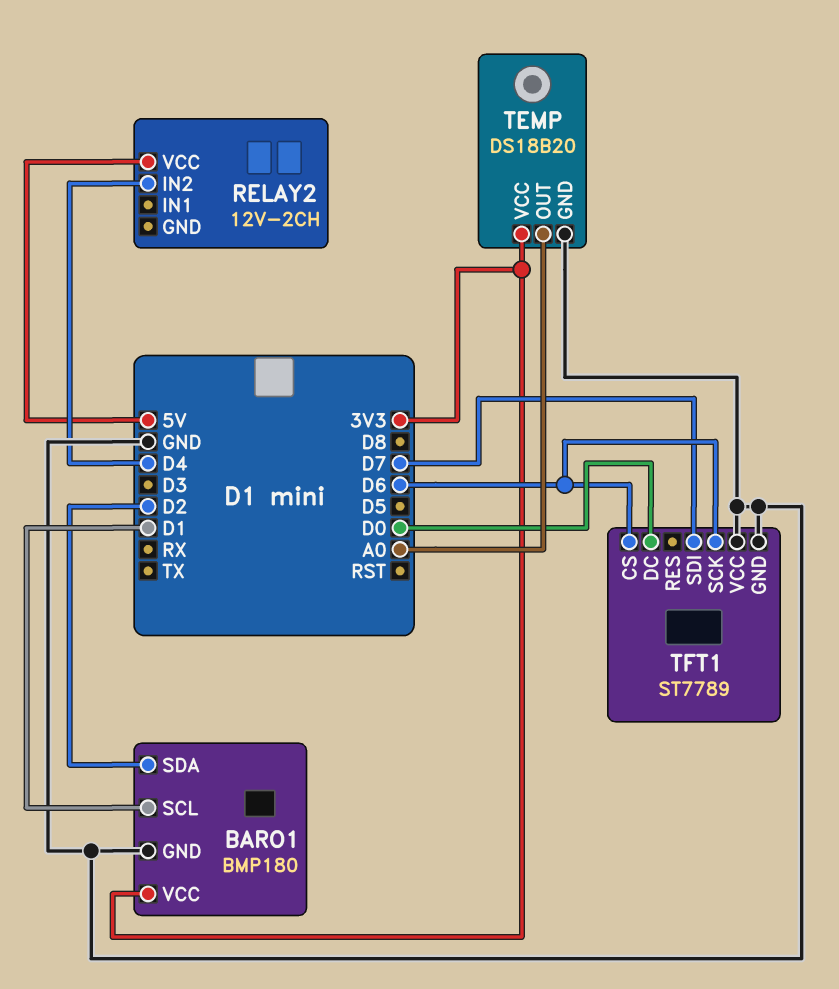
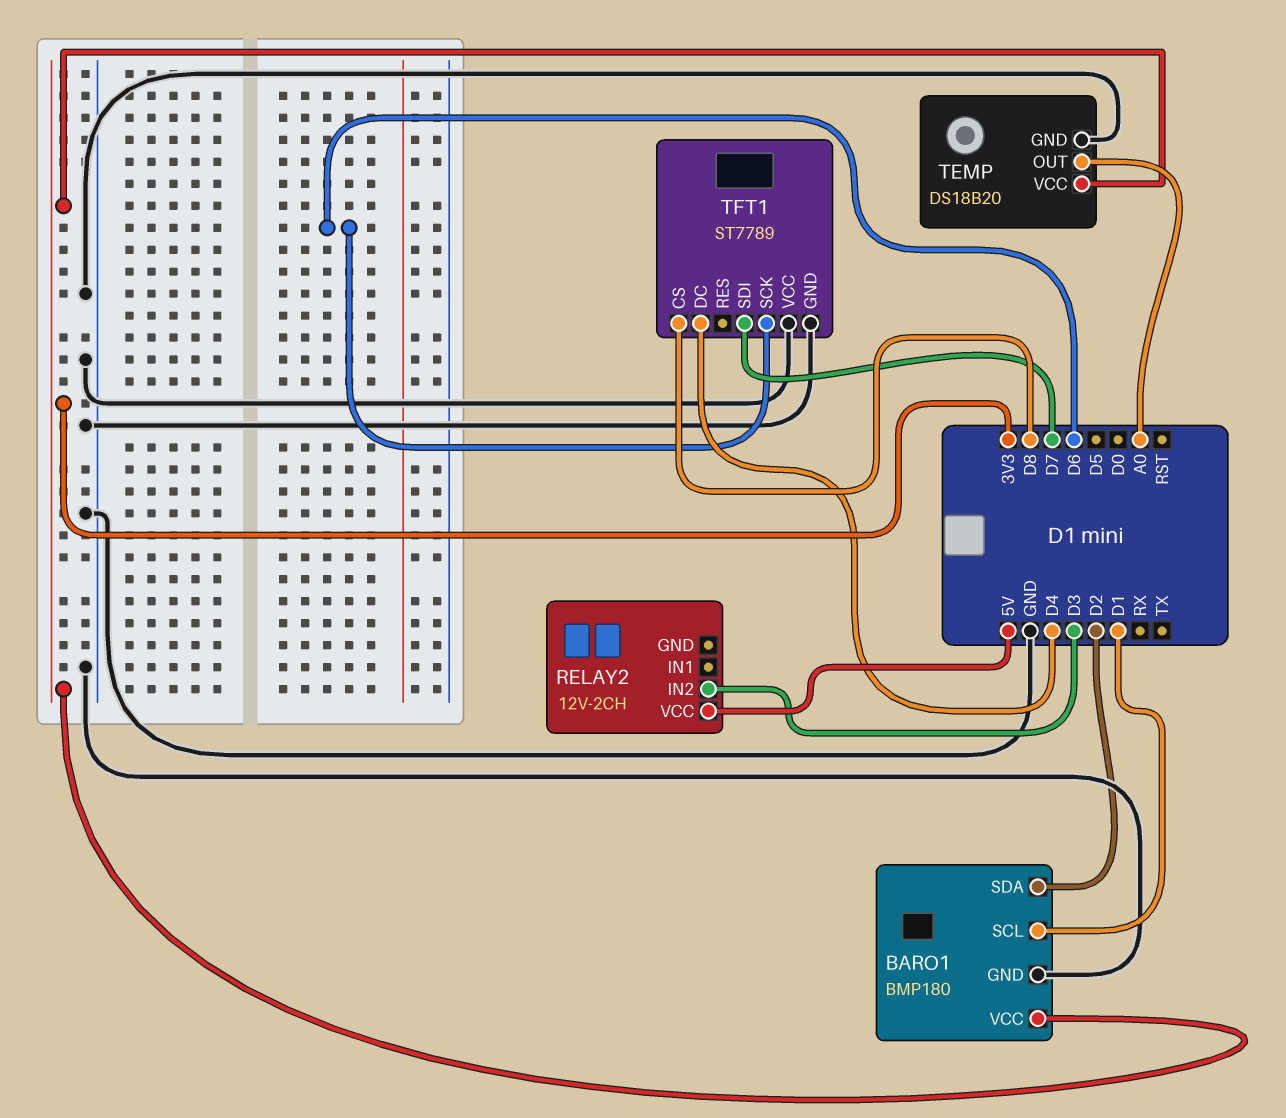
RELAY2 pin IN2: D4 -> D3
TFT1 pin CS: D6 -> D8
TFT1 pin DC: D0 -> D4

